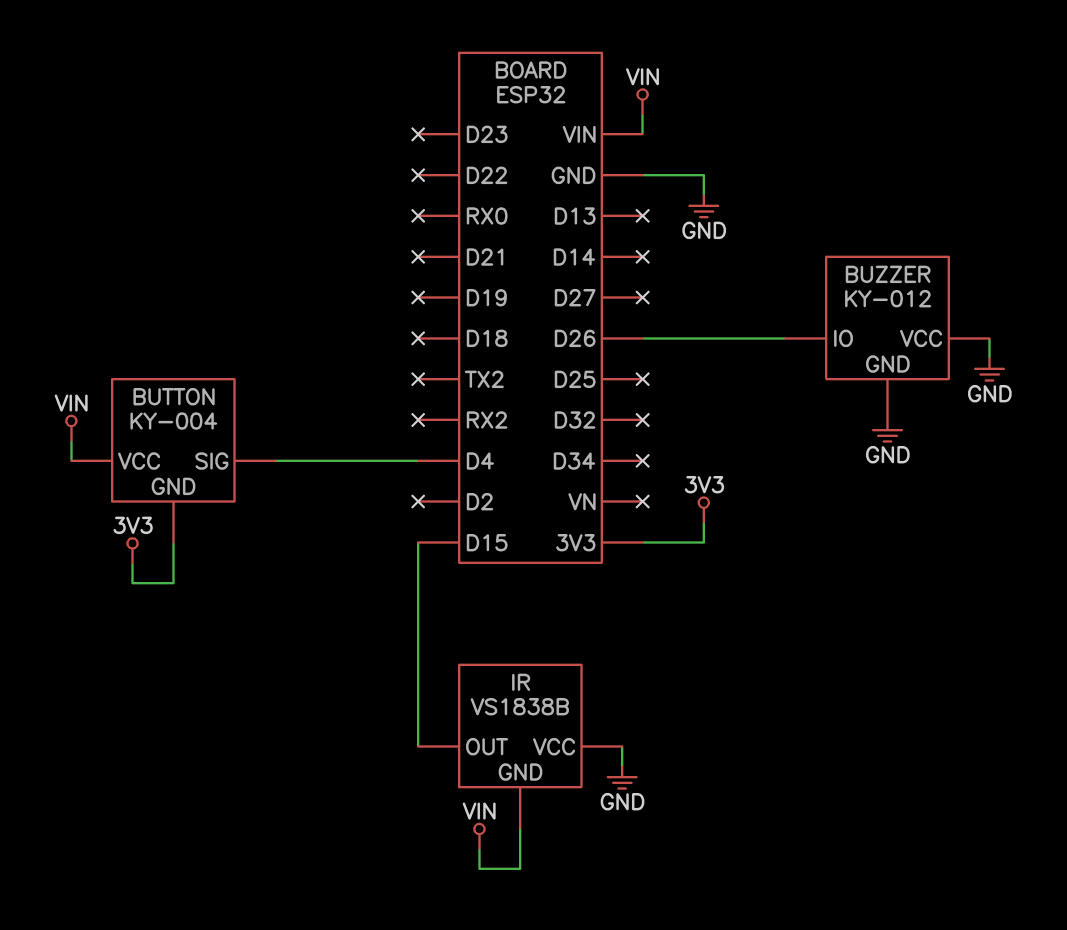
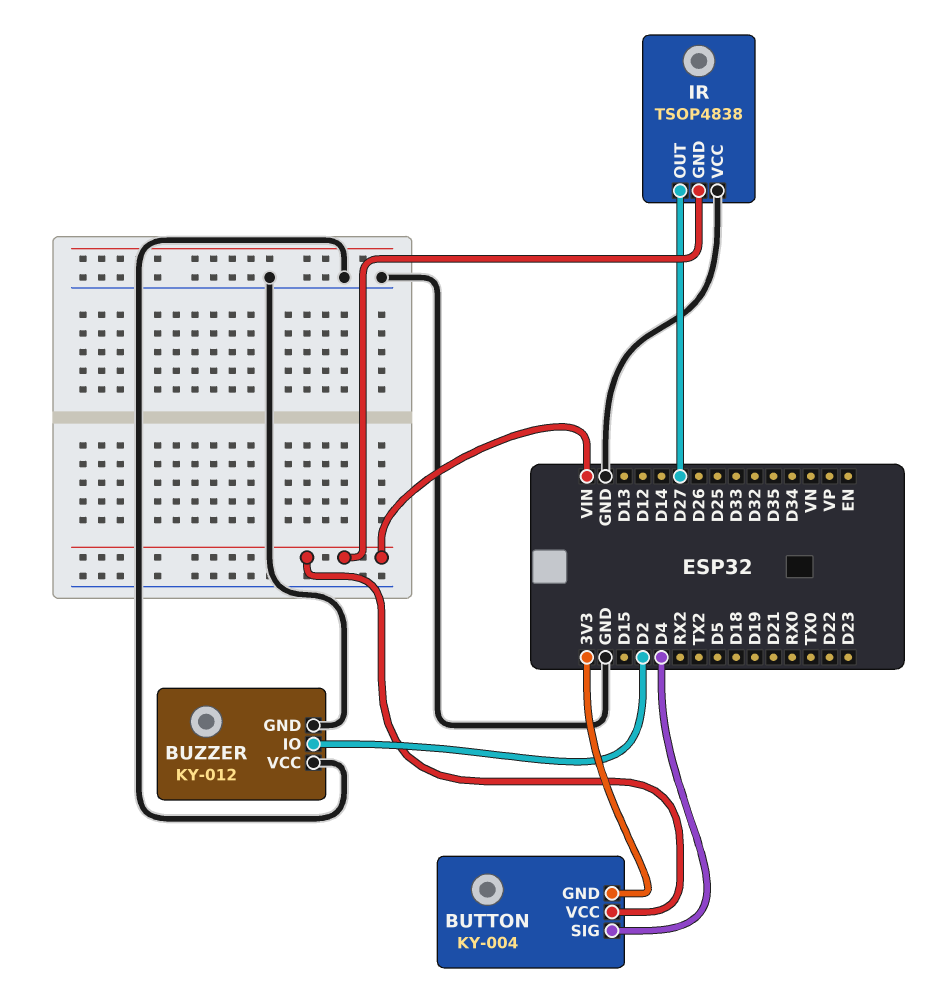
BUZZER pin IO: D26 -> D2
IR: VS1838B -> TSOP4838
IR pin OUT: D15 -> D27

